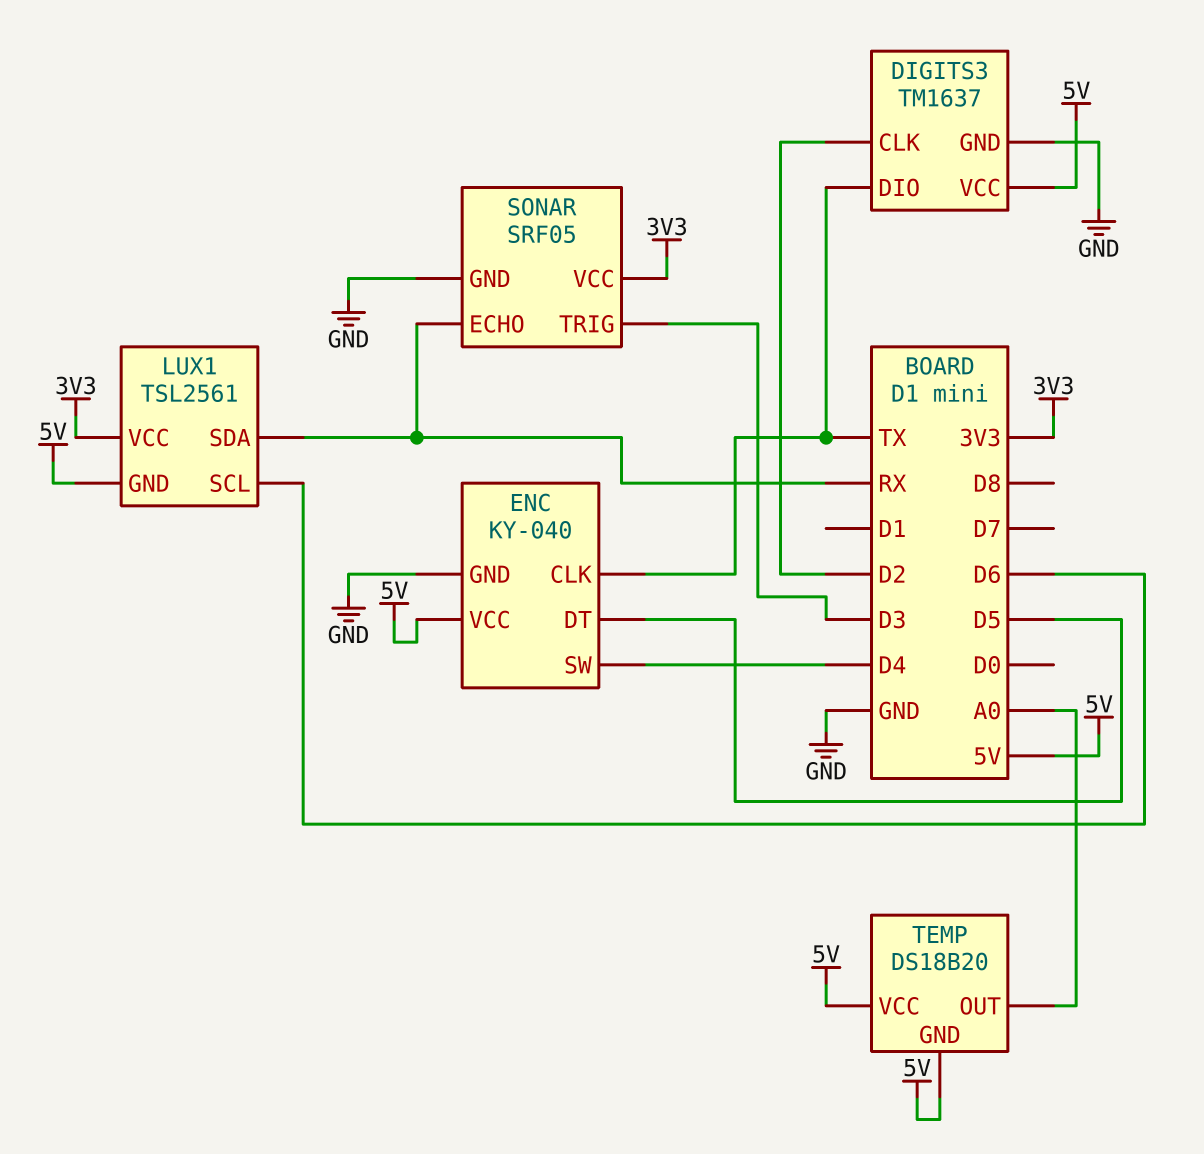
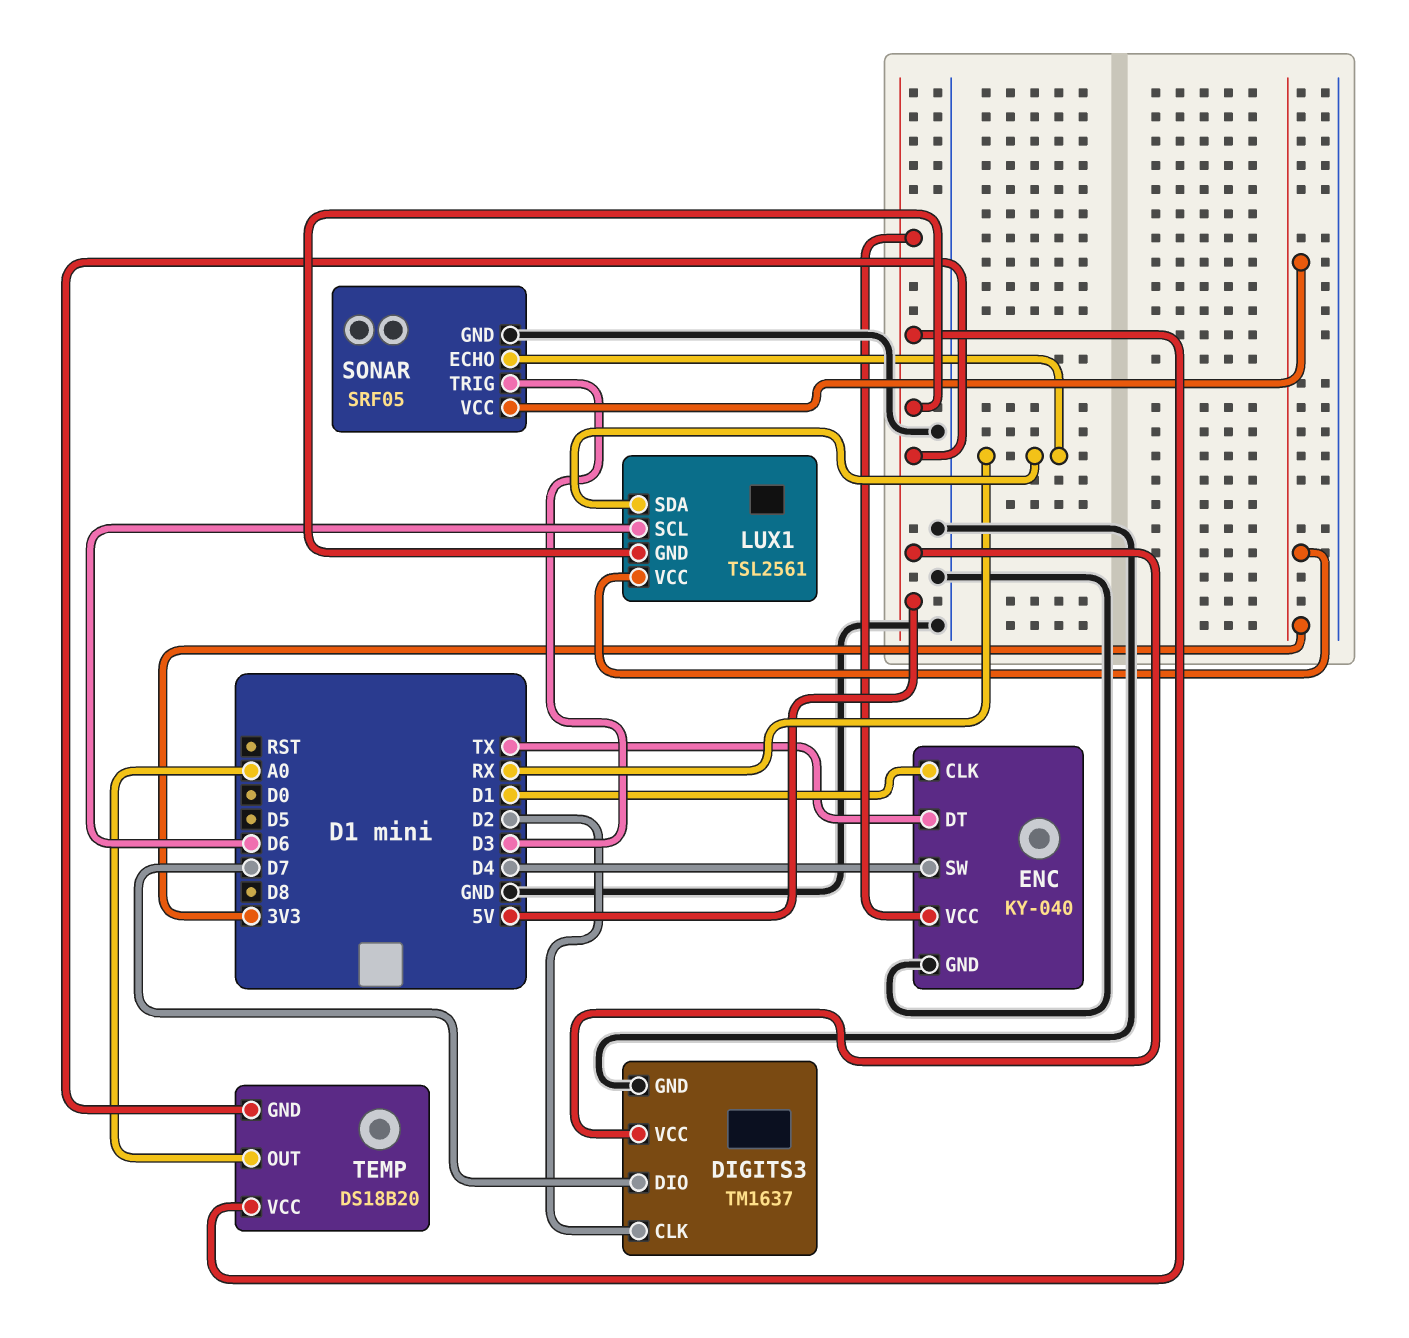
DIGITS3 pin DIO: TX -> D7
ENC pin CLK: TX -> D1
ENC pin DT: D5 -> TX

